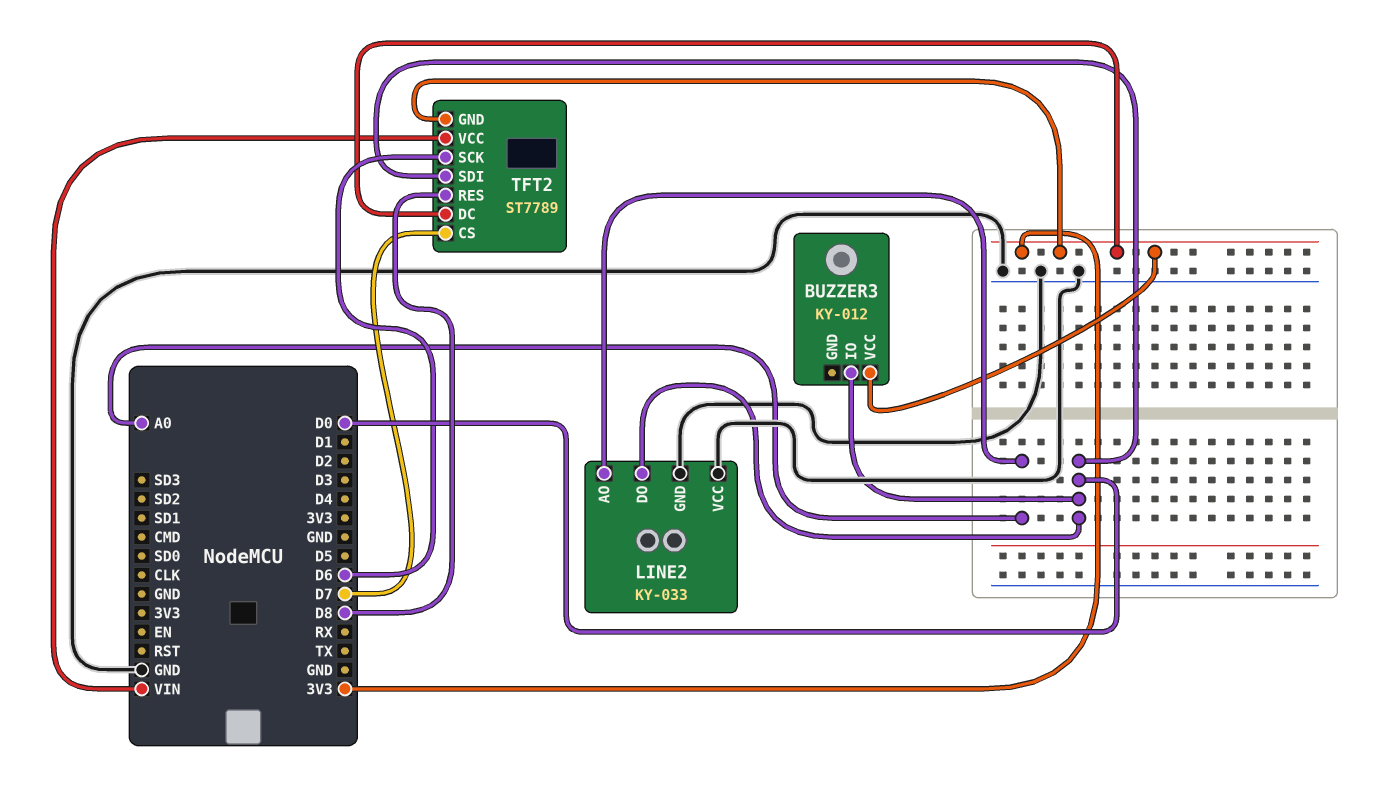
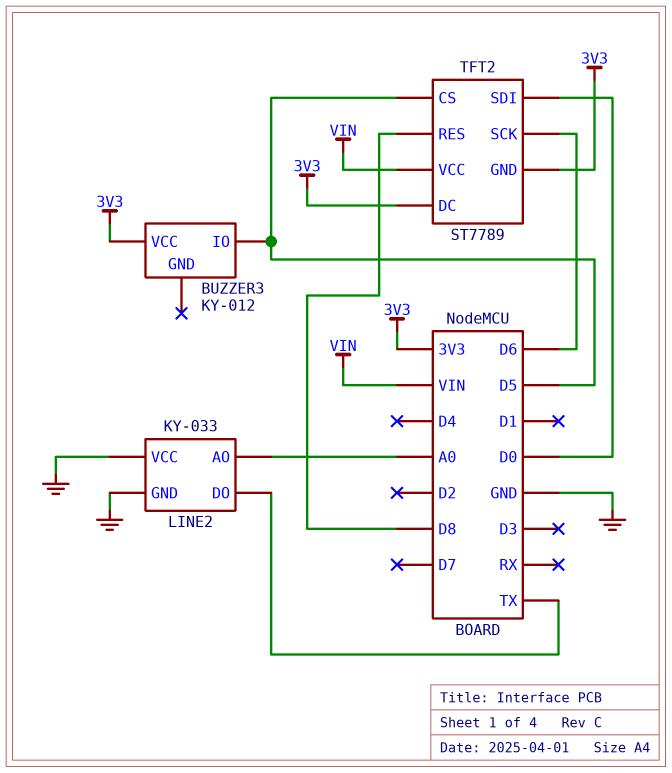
BUZZER3 pin IO: D0 -> D5
LINE2 pin DO: D0 -> TX
TFT2 pin CS: D7 -> D5

